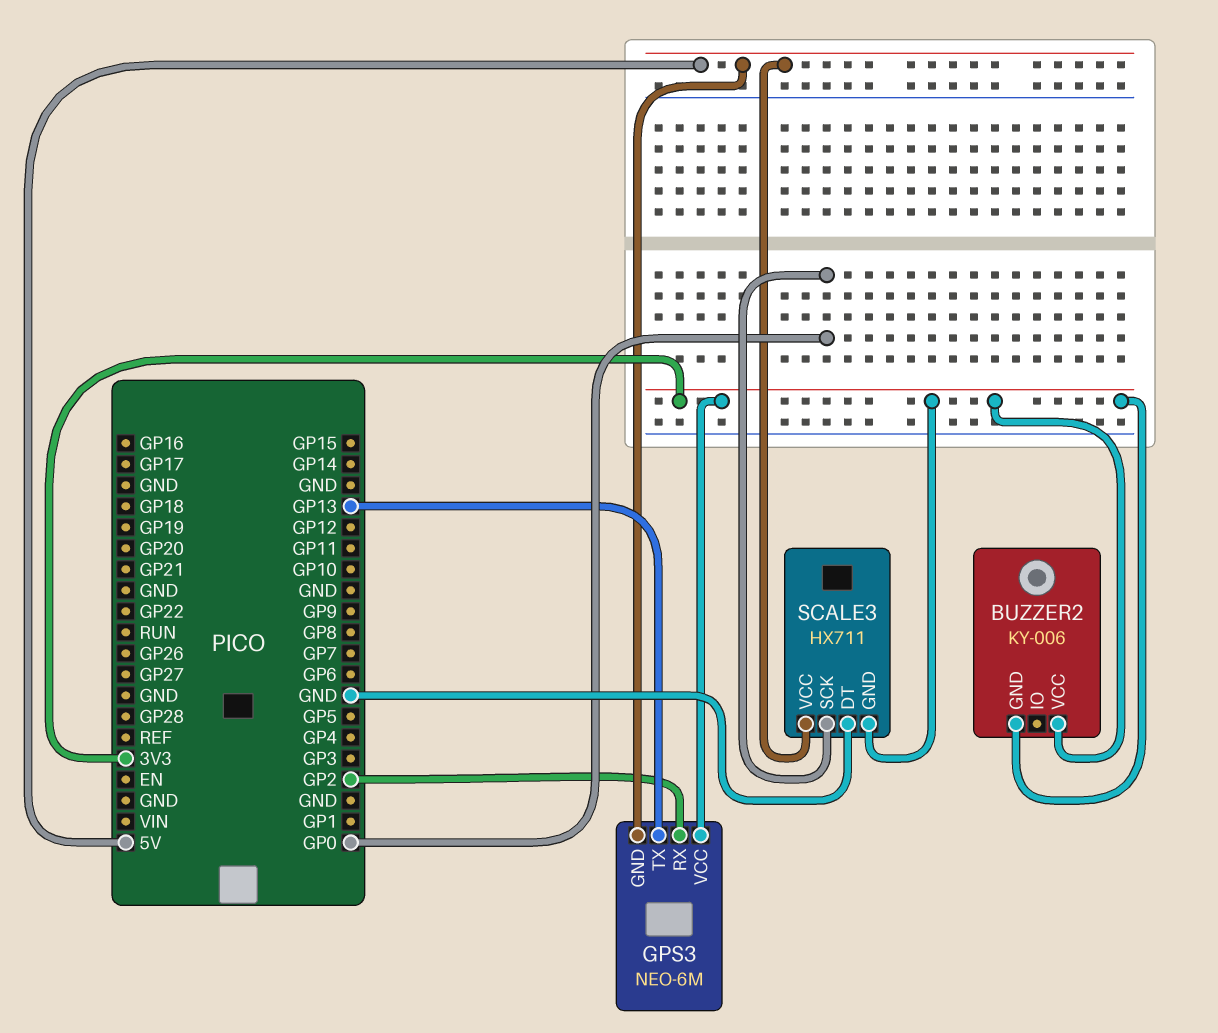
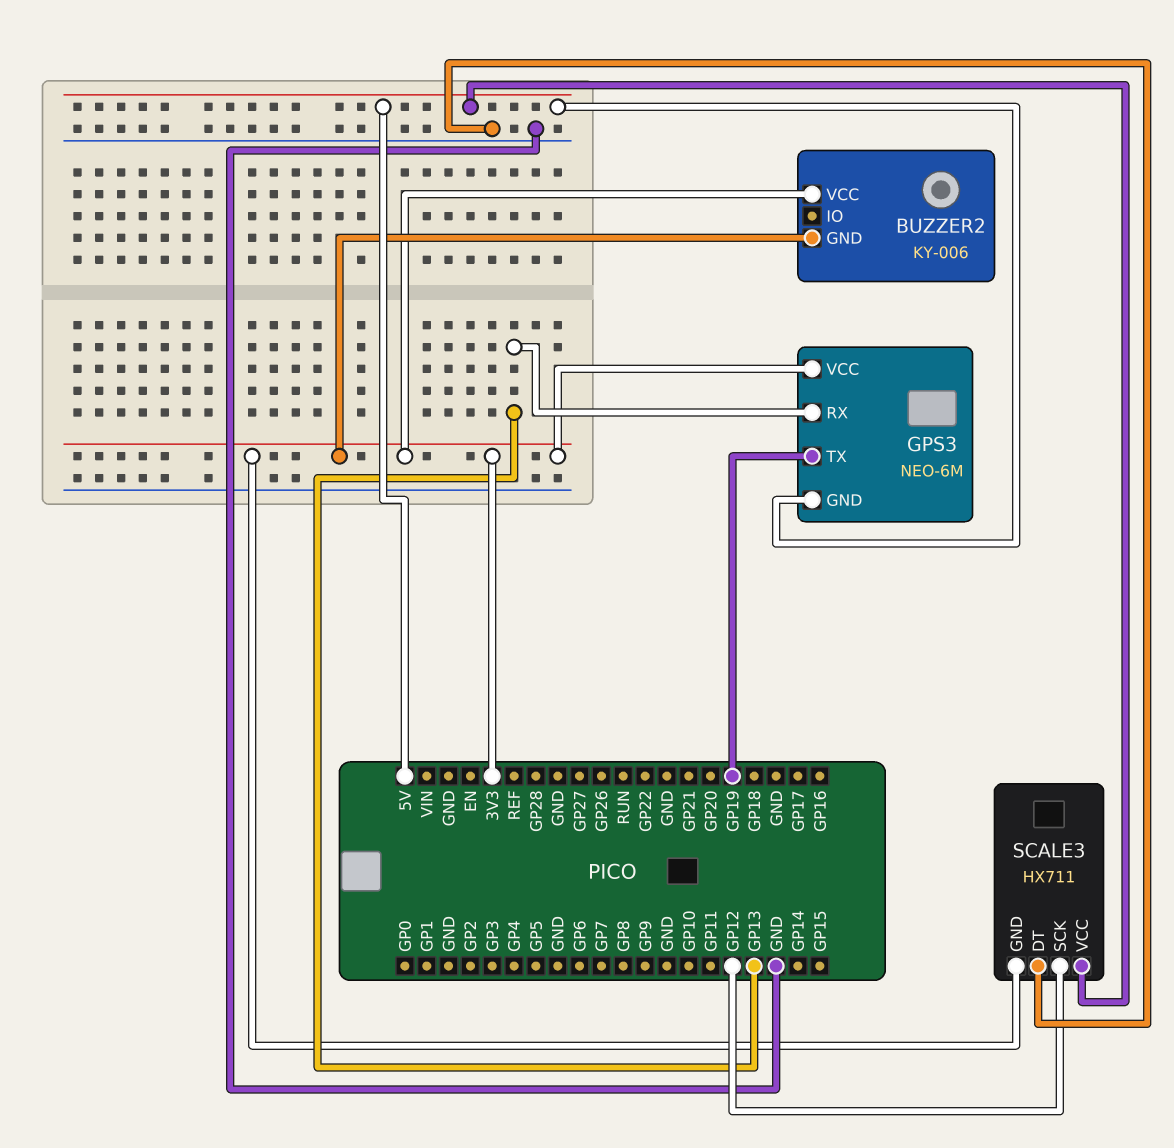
GPS3 pin RX: GP2 -> GP13
GPS3 pin TX: GP13 -> GP19
SCALE3 pin SCK: GP0 -> GP12

